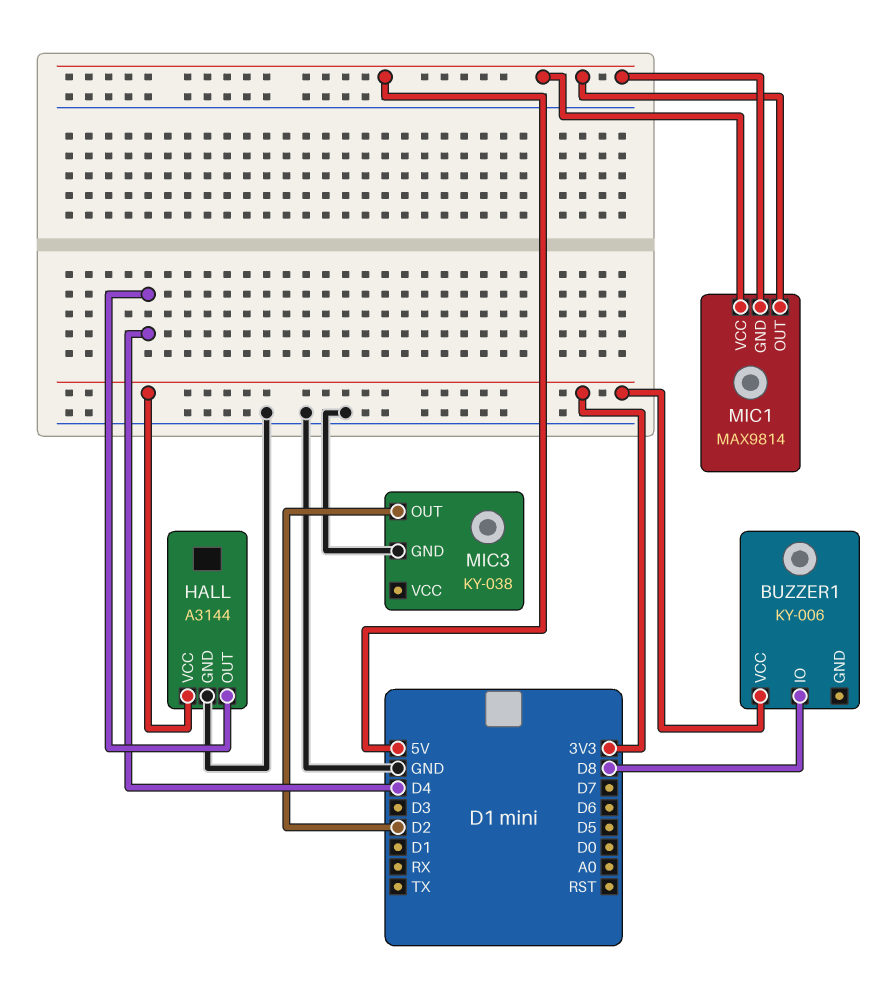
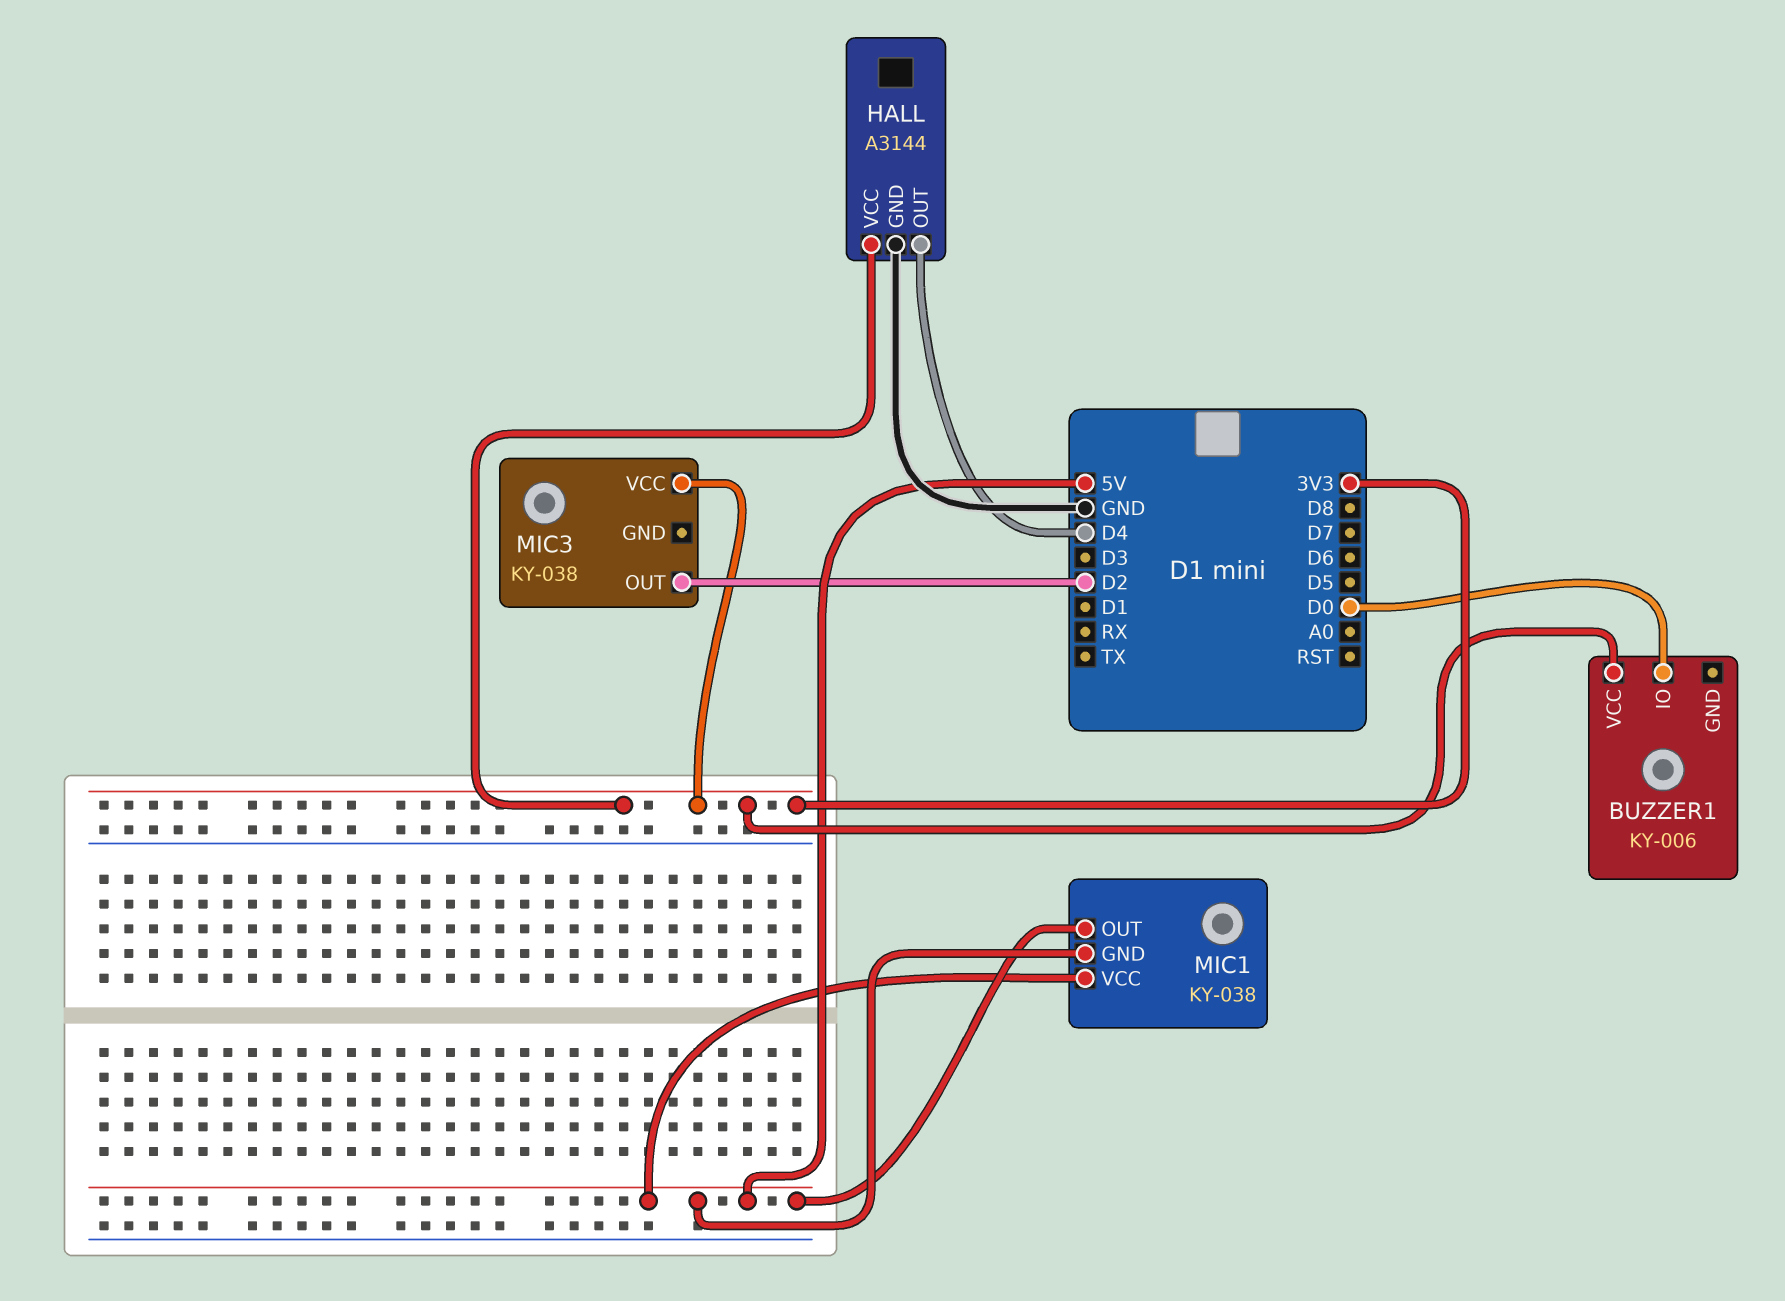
BUZZER1 pin IO: D8 -> D0
MIC1: MAX9814 -> KY-038
MIC3 pin GND: GND -> none
MIC3 pin VCC: none -> 3V3

